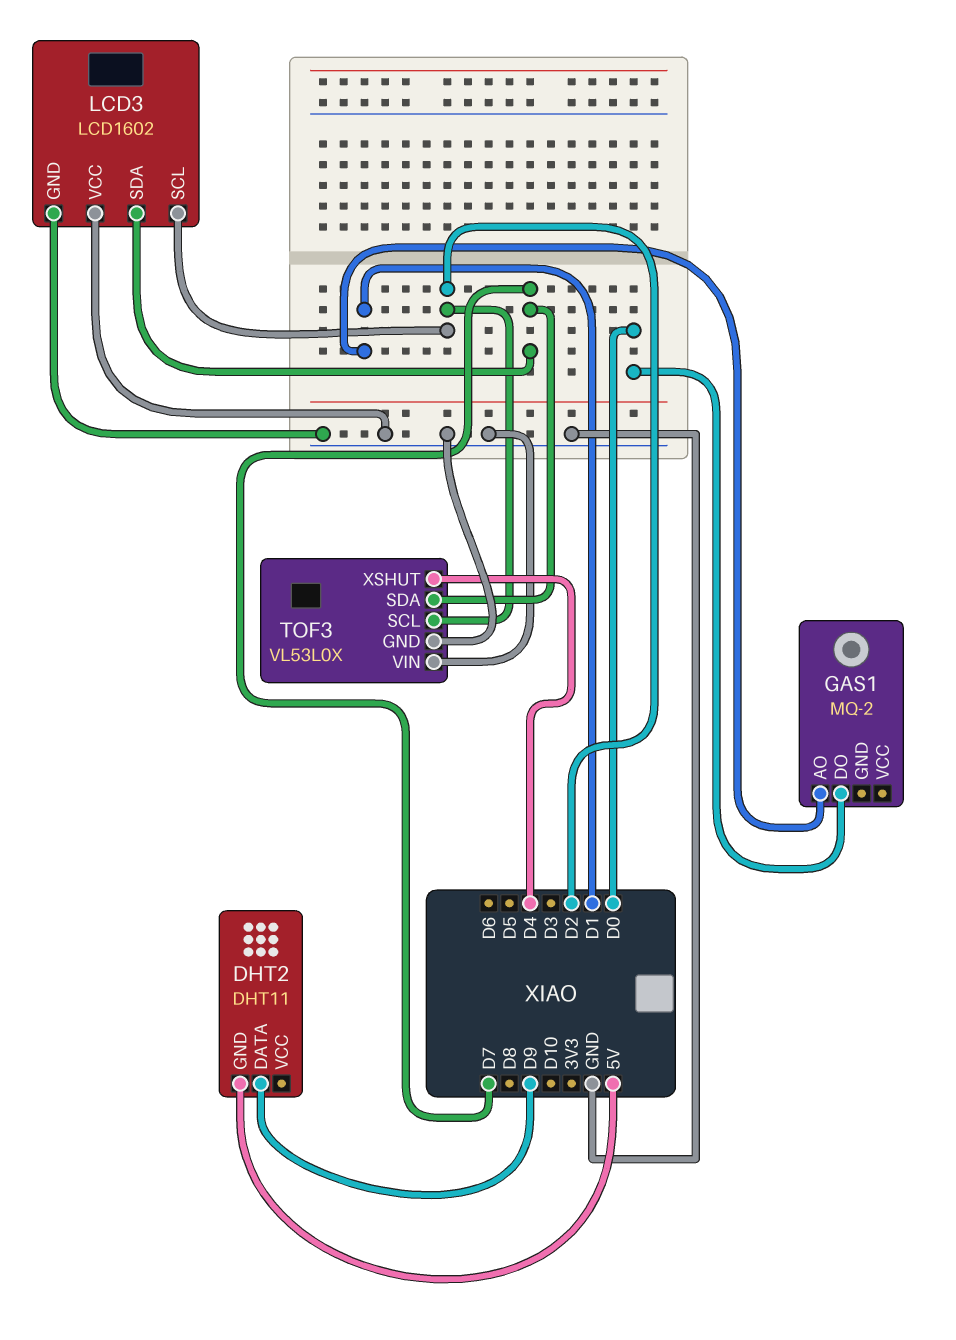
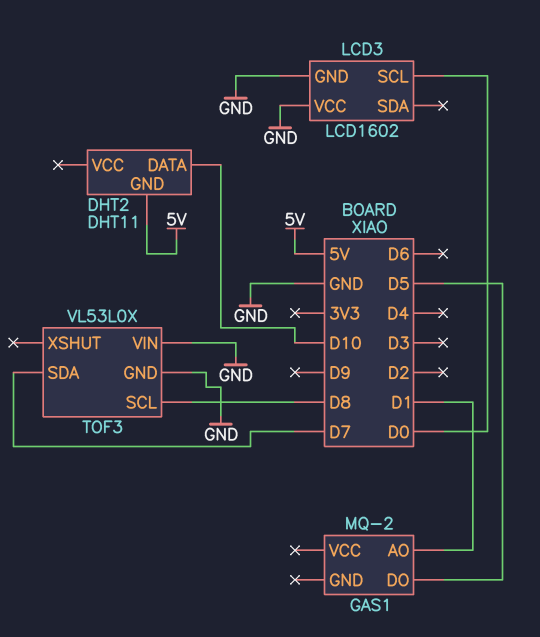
DHT2 pin DATA: D9 -> D10
GAS1 pin DO: D0 -> D5
LCD3 pin SCL: D2 -> D0
LCD3 pin SDA: D7 -> none
TOF3 pin SCL: D2 -> D8
TOF3 pin XSHUT: D4 -> none

